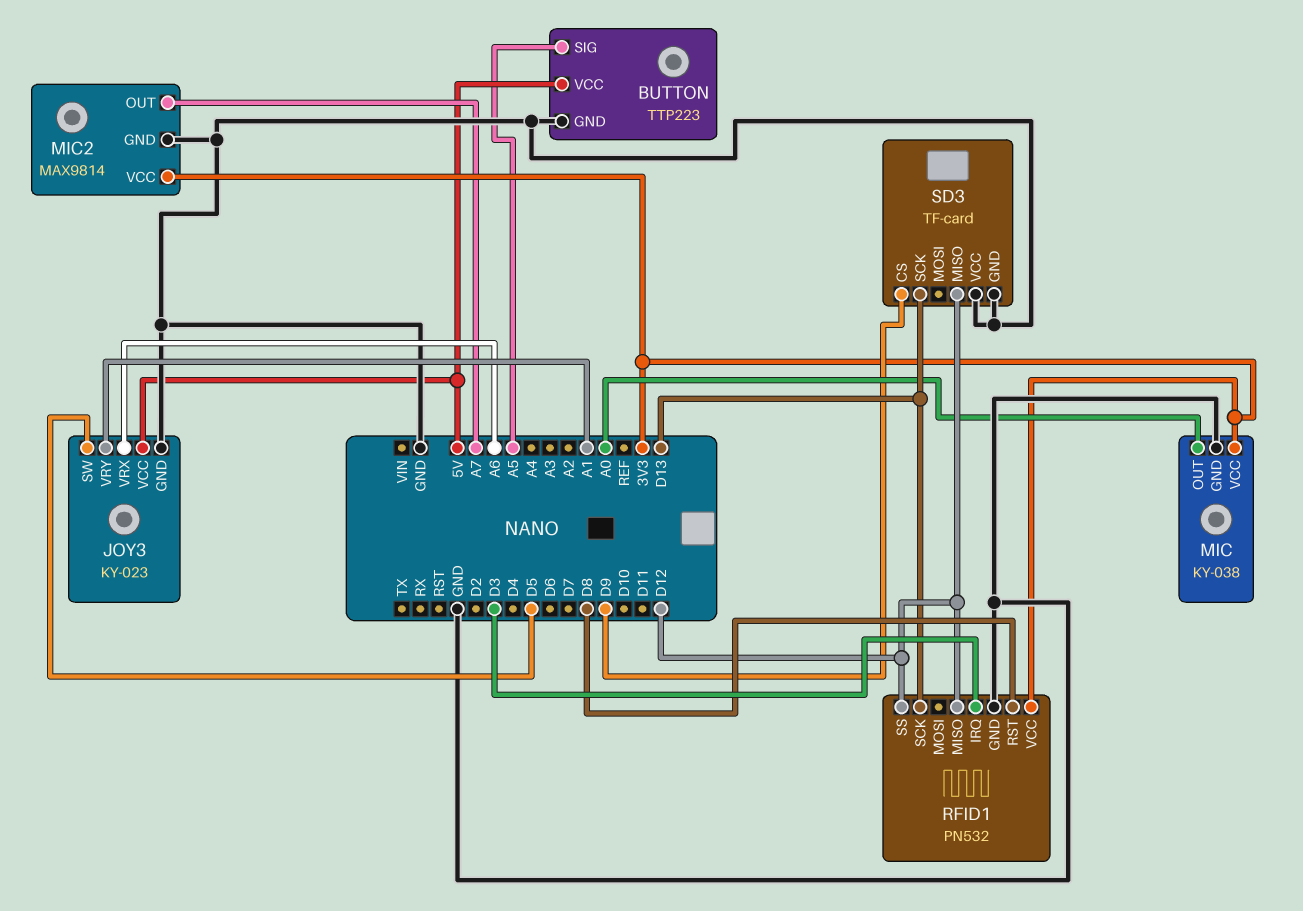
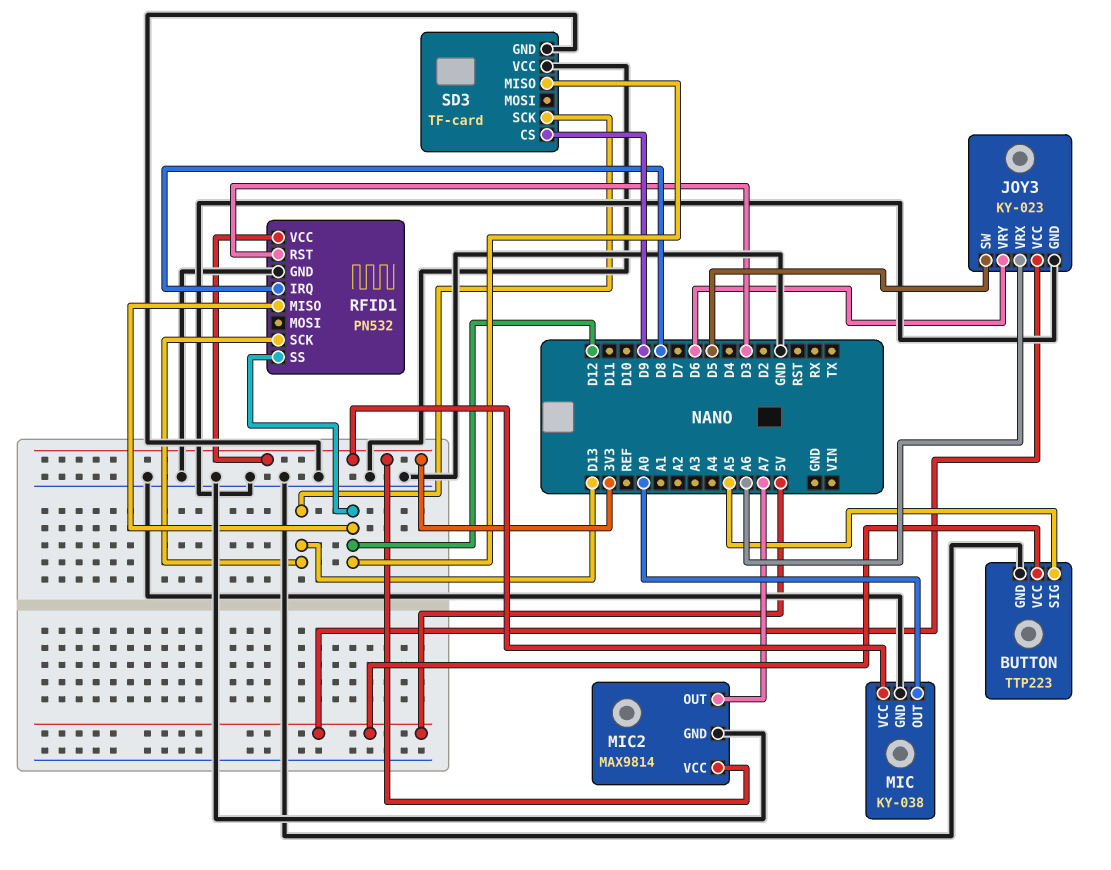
JOY3 pin VRY: A1 -> D6
RFID1 pin IRQ: D3 -> D8
RFID1 pin RST: D8 -> D3

